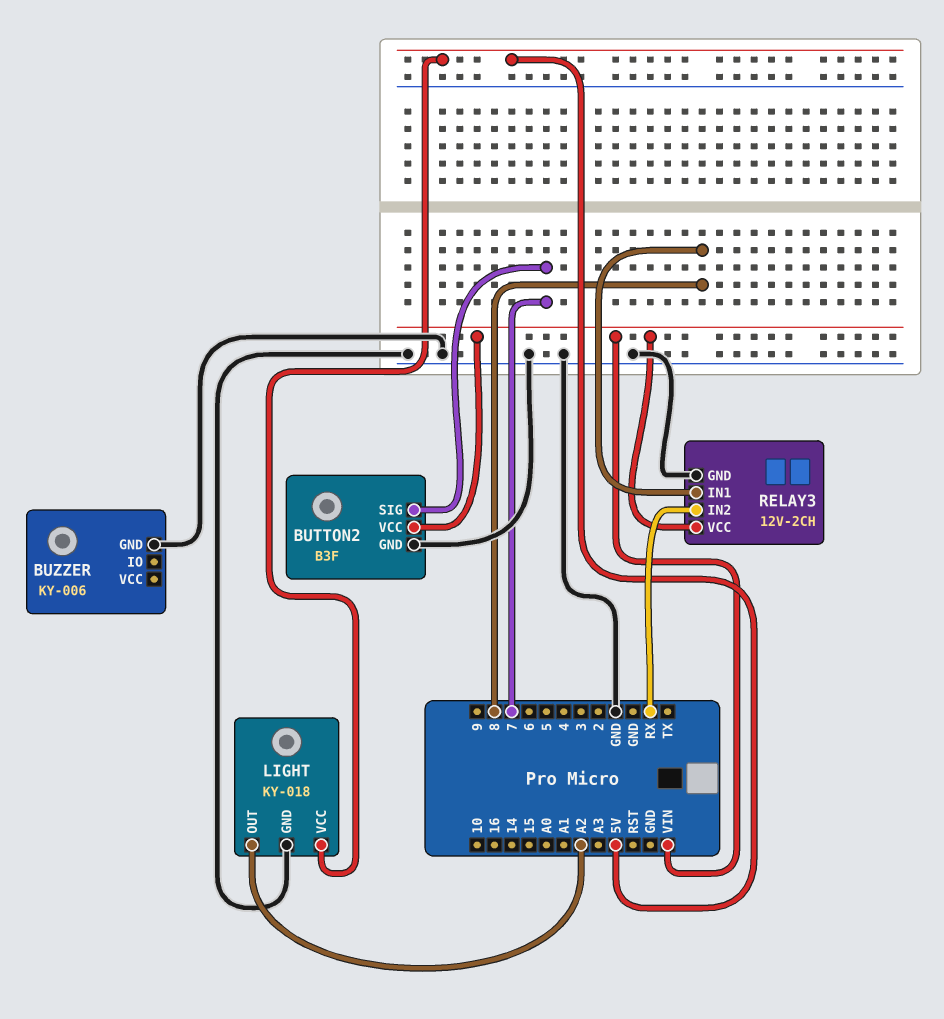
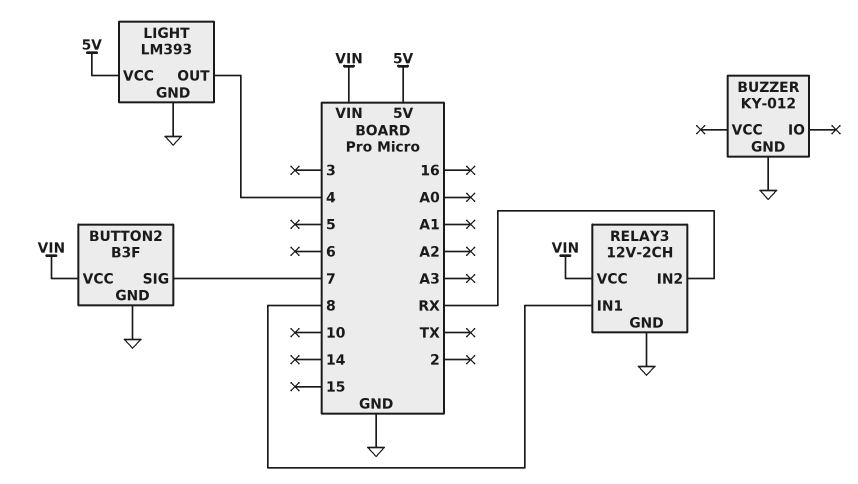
BUZZER: KY-006 -> KY-012
LIGHT: KY-018 -> LM393
LIGHT pin OUT: A2 -> 4

